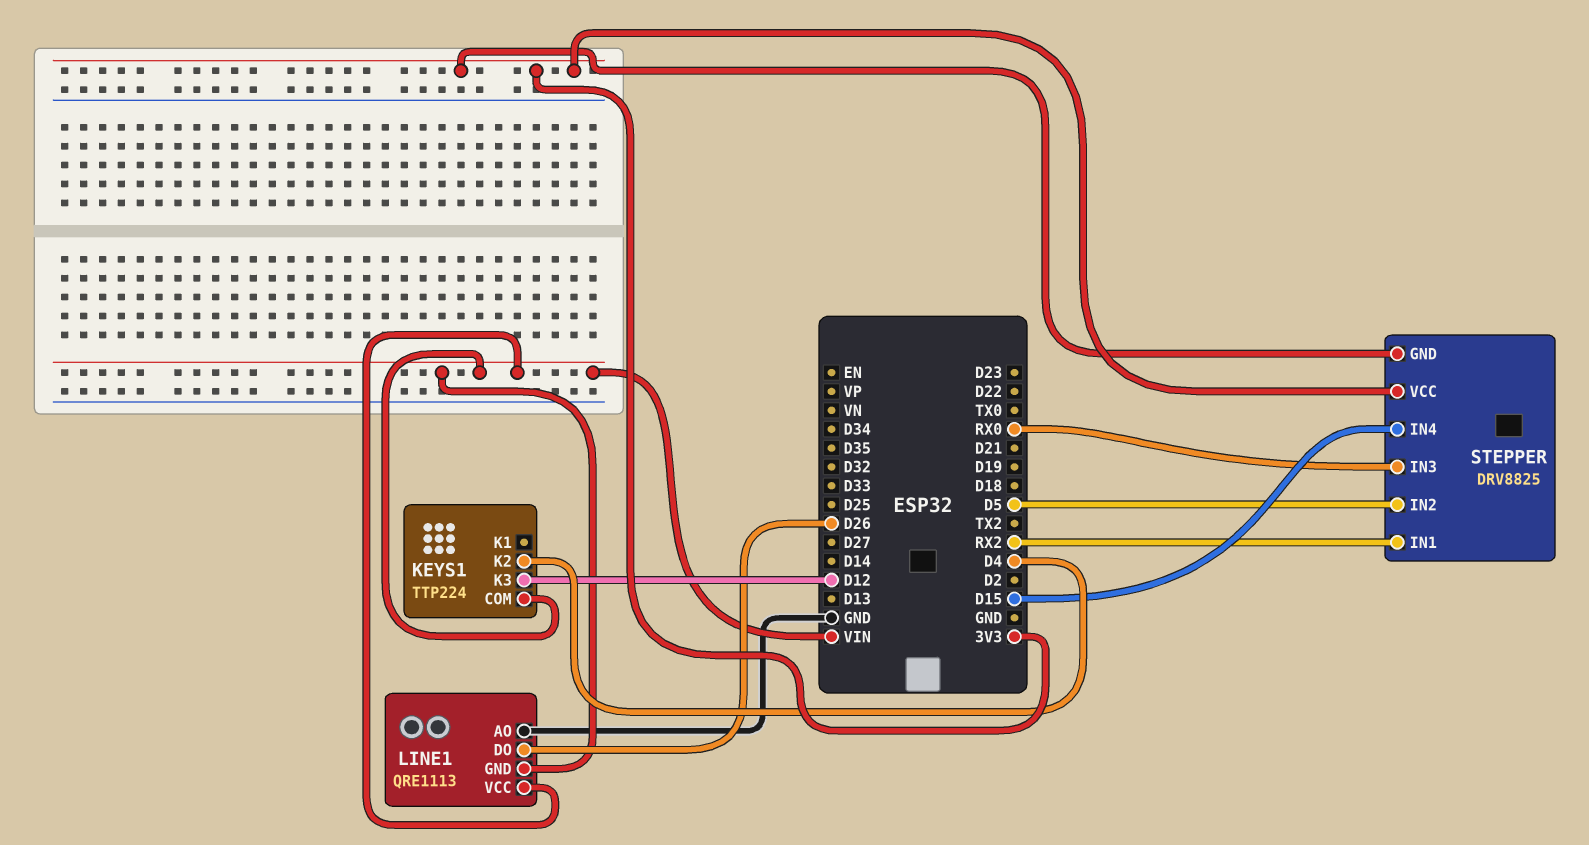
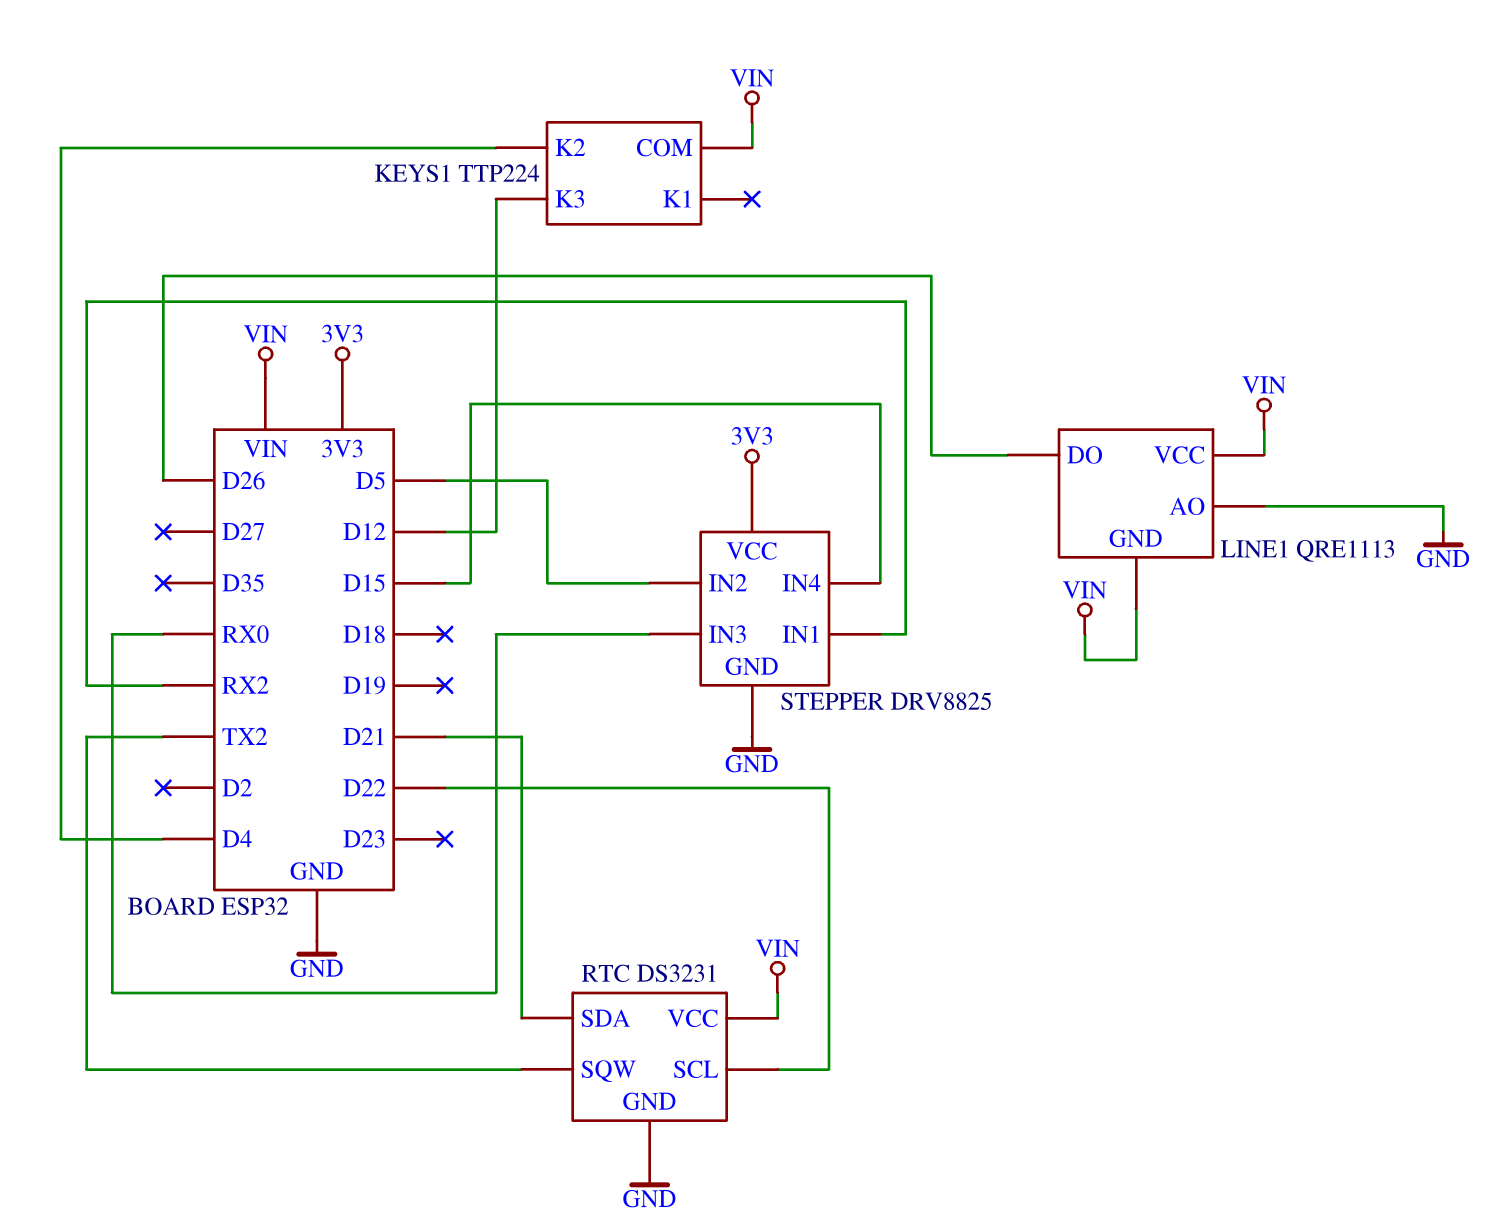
RTC: none -> DS3231
RTC pin GND: none -> GND
RTC pin SCL: none -> D22
RTC pin SDA: none -> D21
RTC pin SQW: none -> TX2
RTC pin VCC: none -> VIN
STEPPER pin GND: 3V3 -> GND

